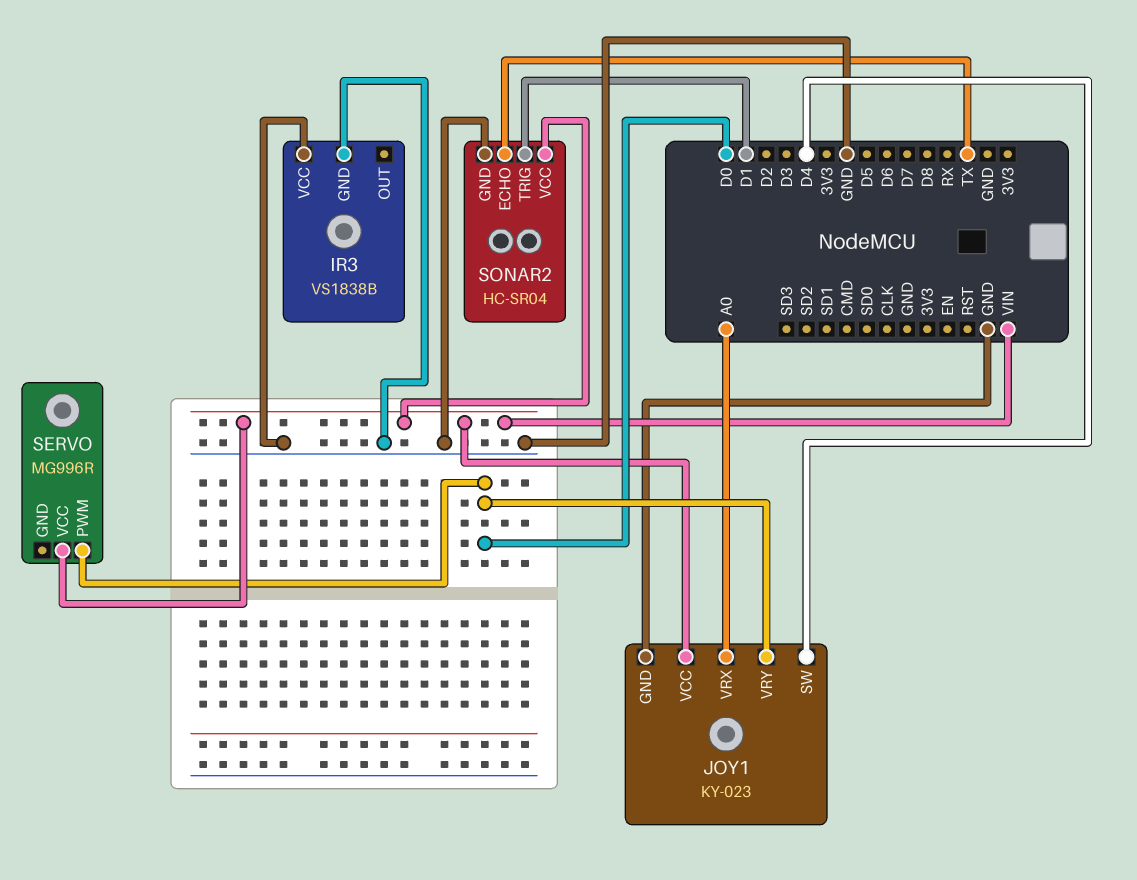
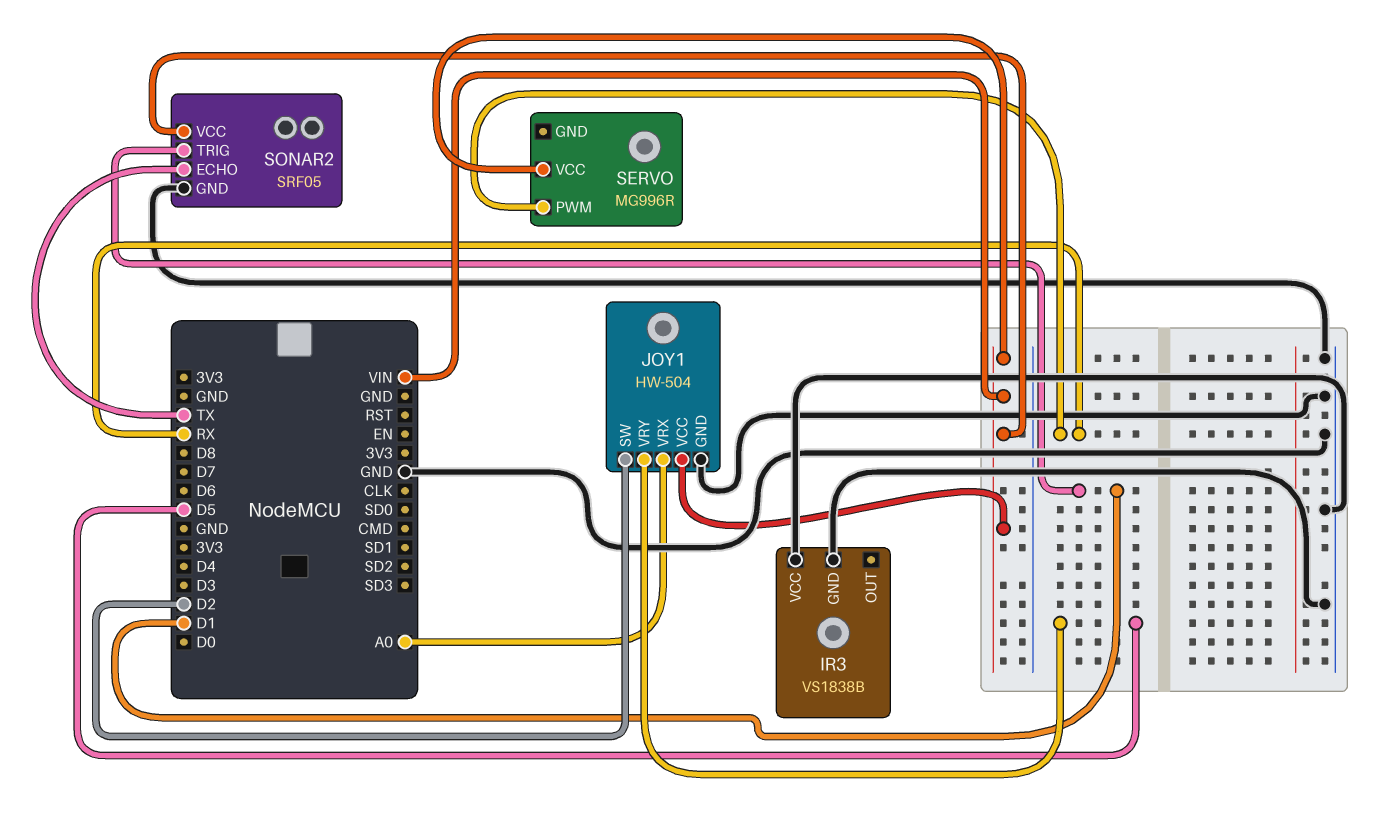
JOY1: KY-023 -> HW-504
JOY1 pin SW: D4 -> D2
JOY1 pin VRY: D0 -> D5
SERVO pin PWM: D0 -> RX
SONAR2: HC-SR04 -> SRF05

